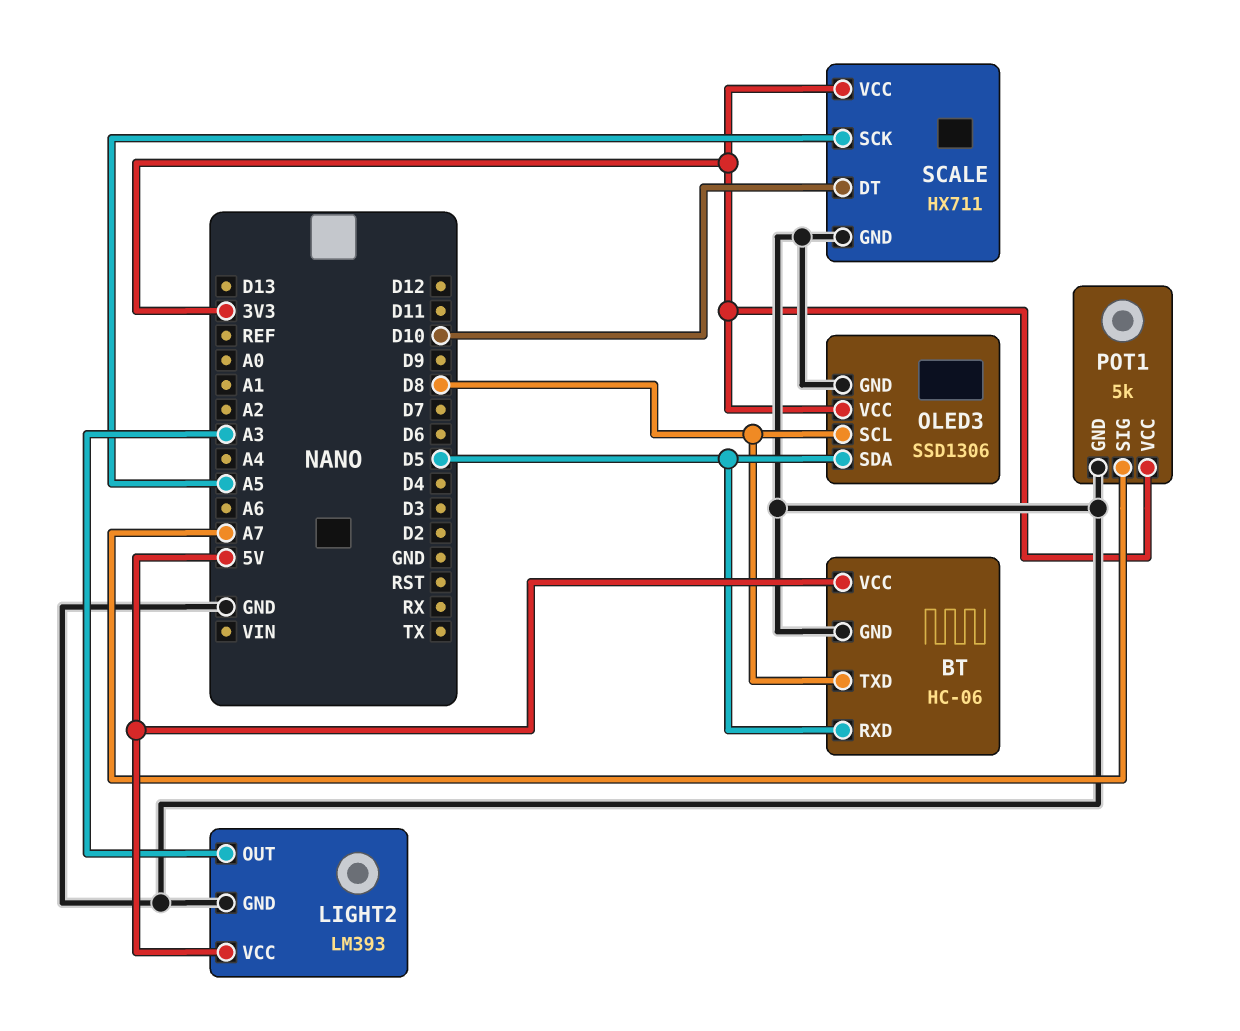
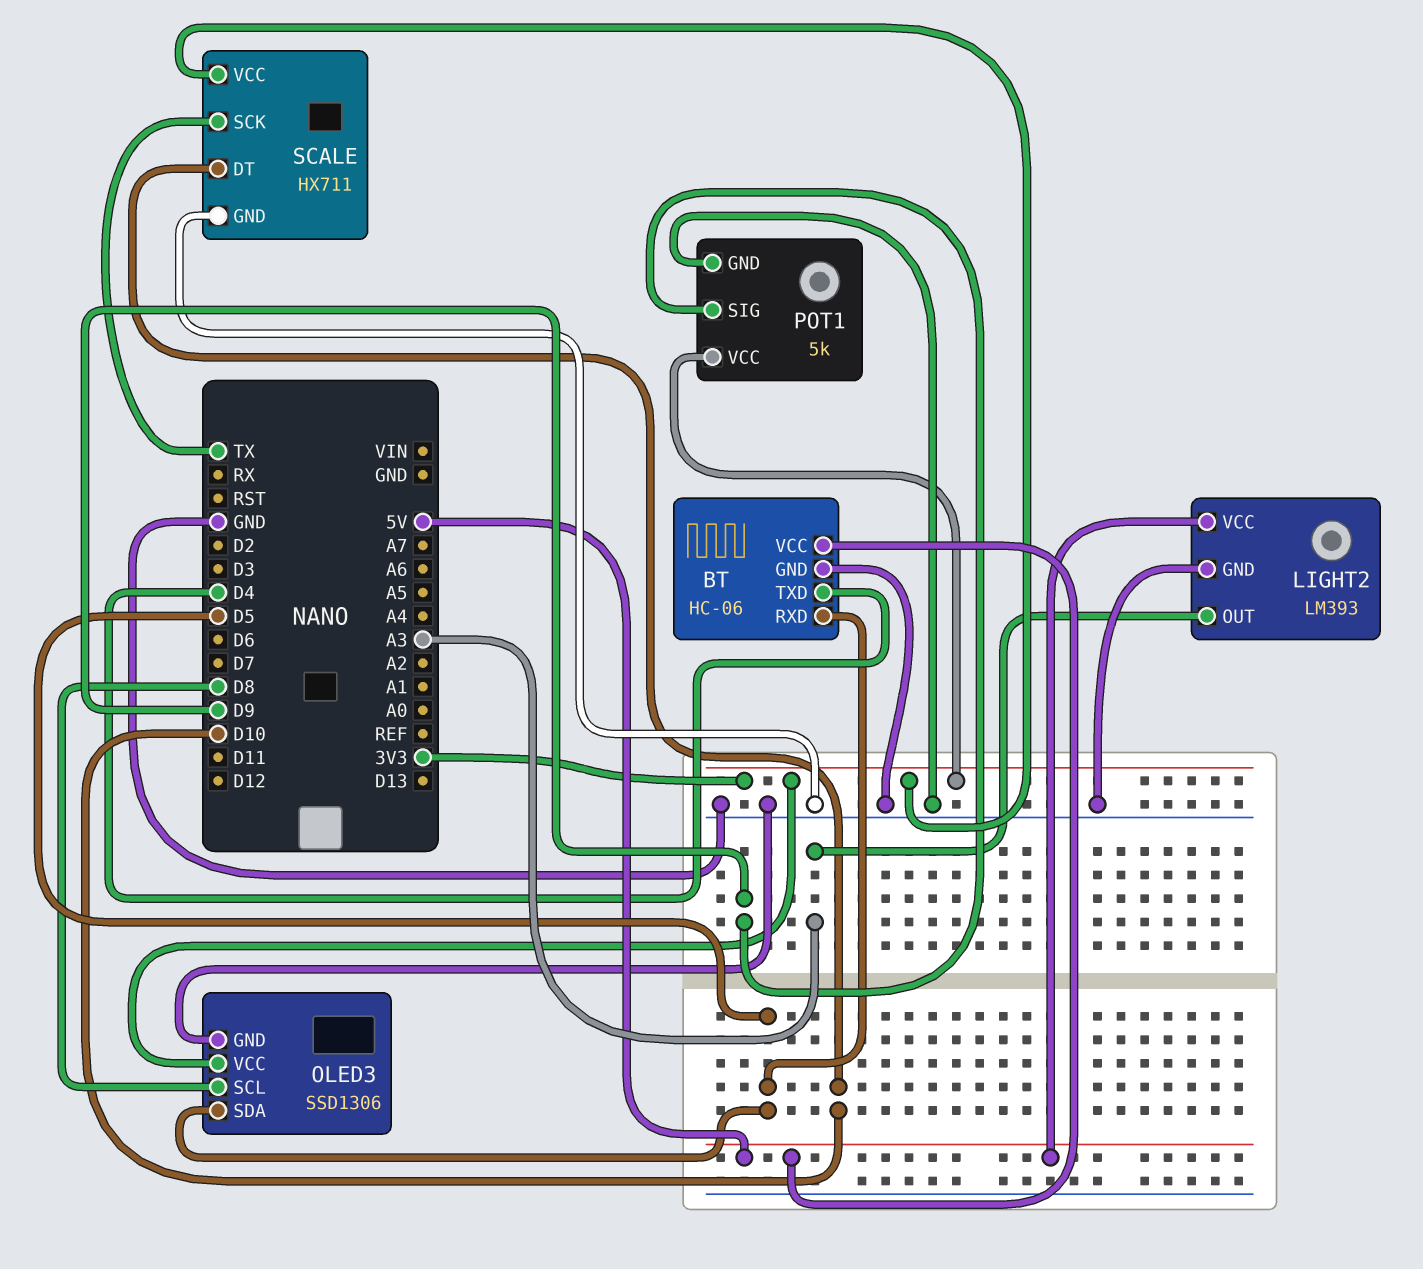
BT pin TXD: D8 -> D4
POT1 pin SIG: A7 -> D9
SCALE pin SCK: A5 -> TX

